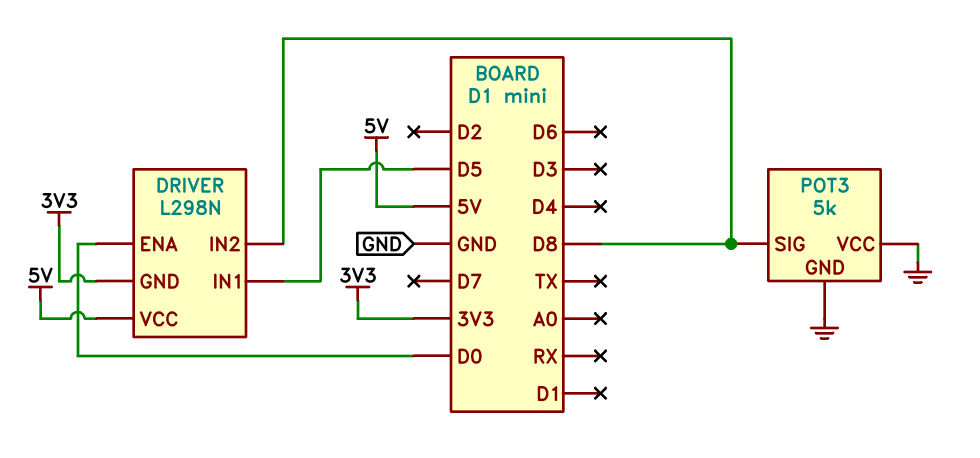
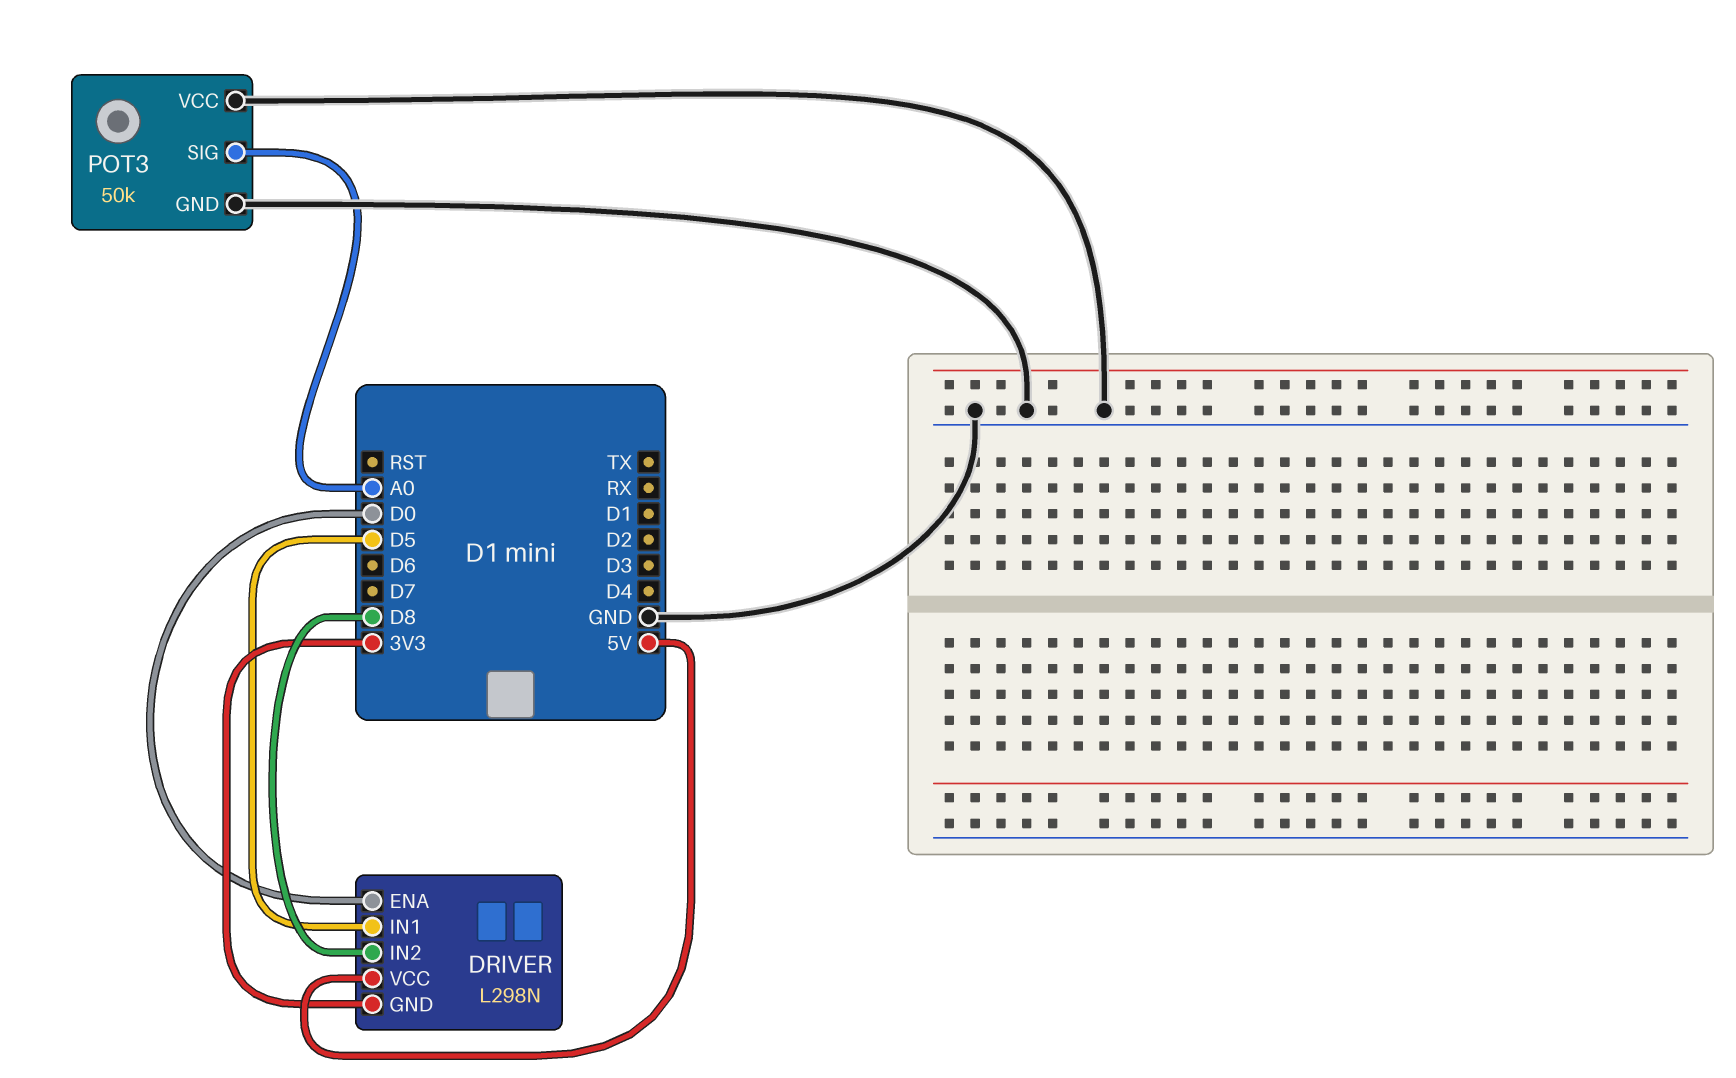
POT3: 5k -> 50k
POT3 pin SIG: D8 -> A0

